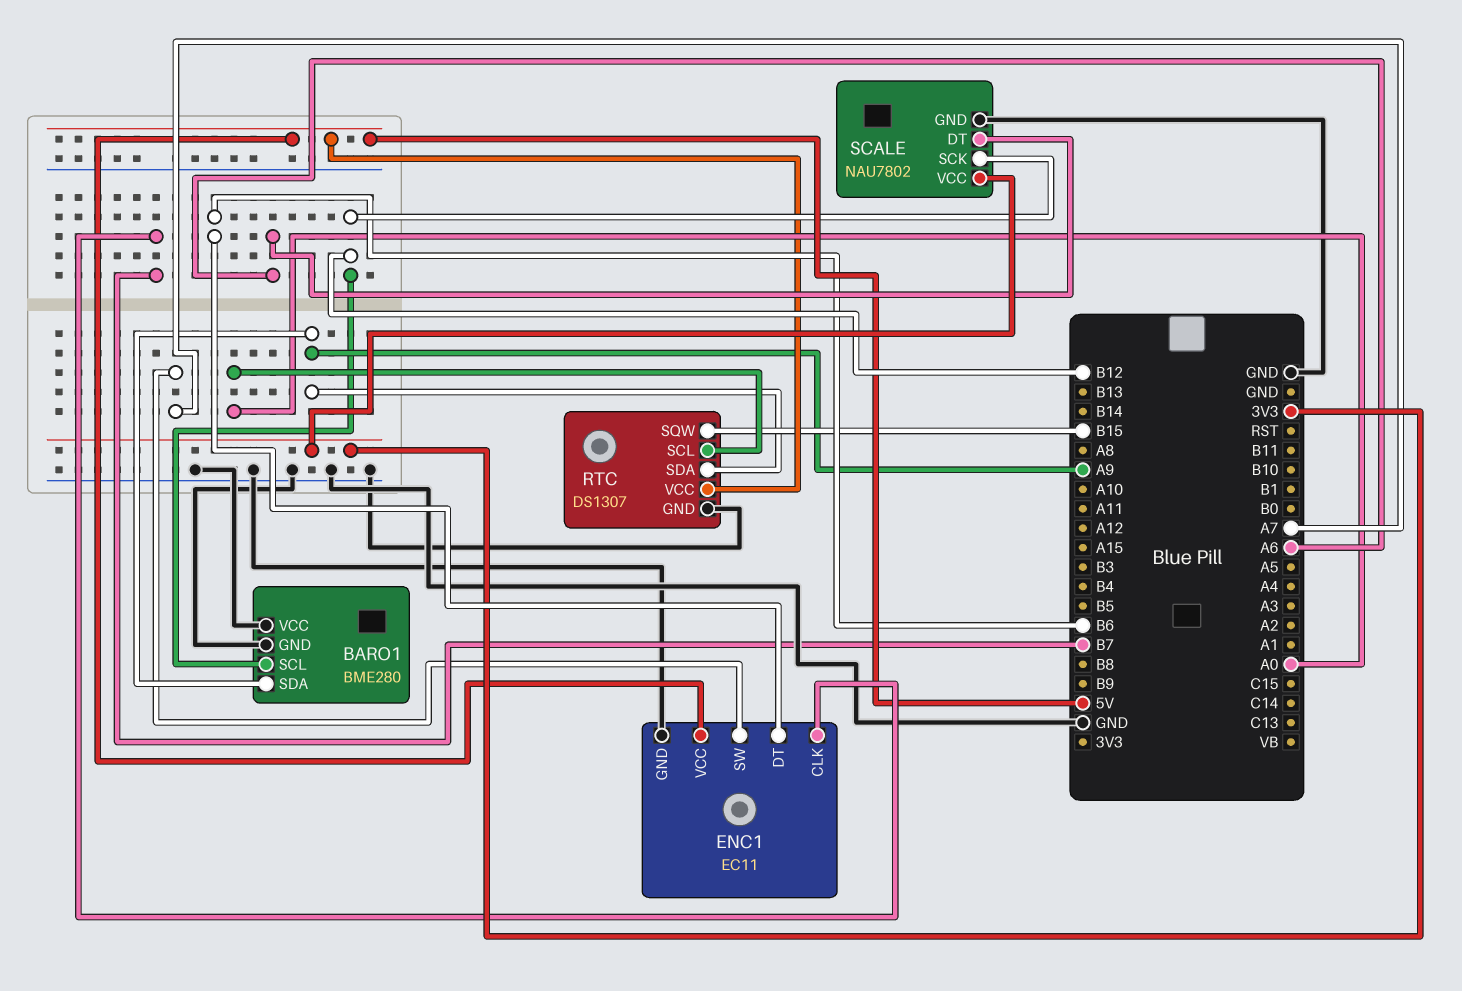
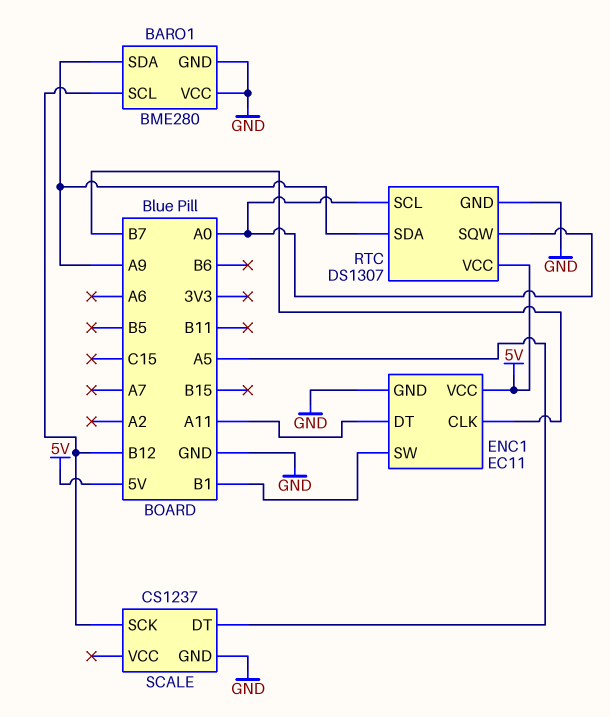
ENC1 pin DT: B6 -> A11
ENC1 pin SW: A7 -> B1
RTC pin SQW: B15 -> A0
SCALE: NAU7802 -> CS1237
SCALE pin DT: A6 -> A5
SCALE pin VCC: 3V3 -> none

